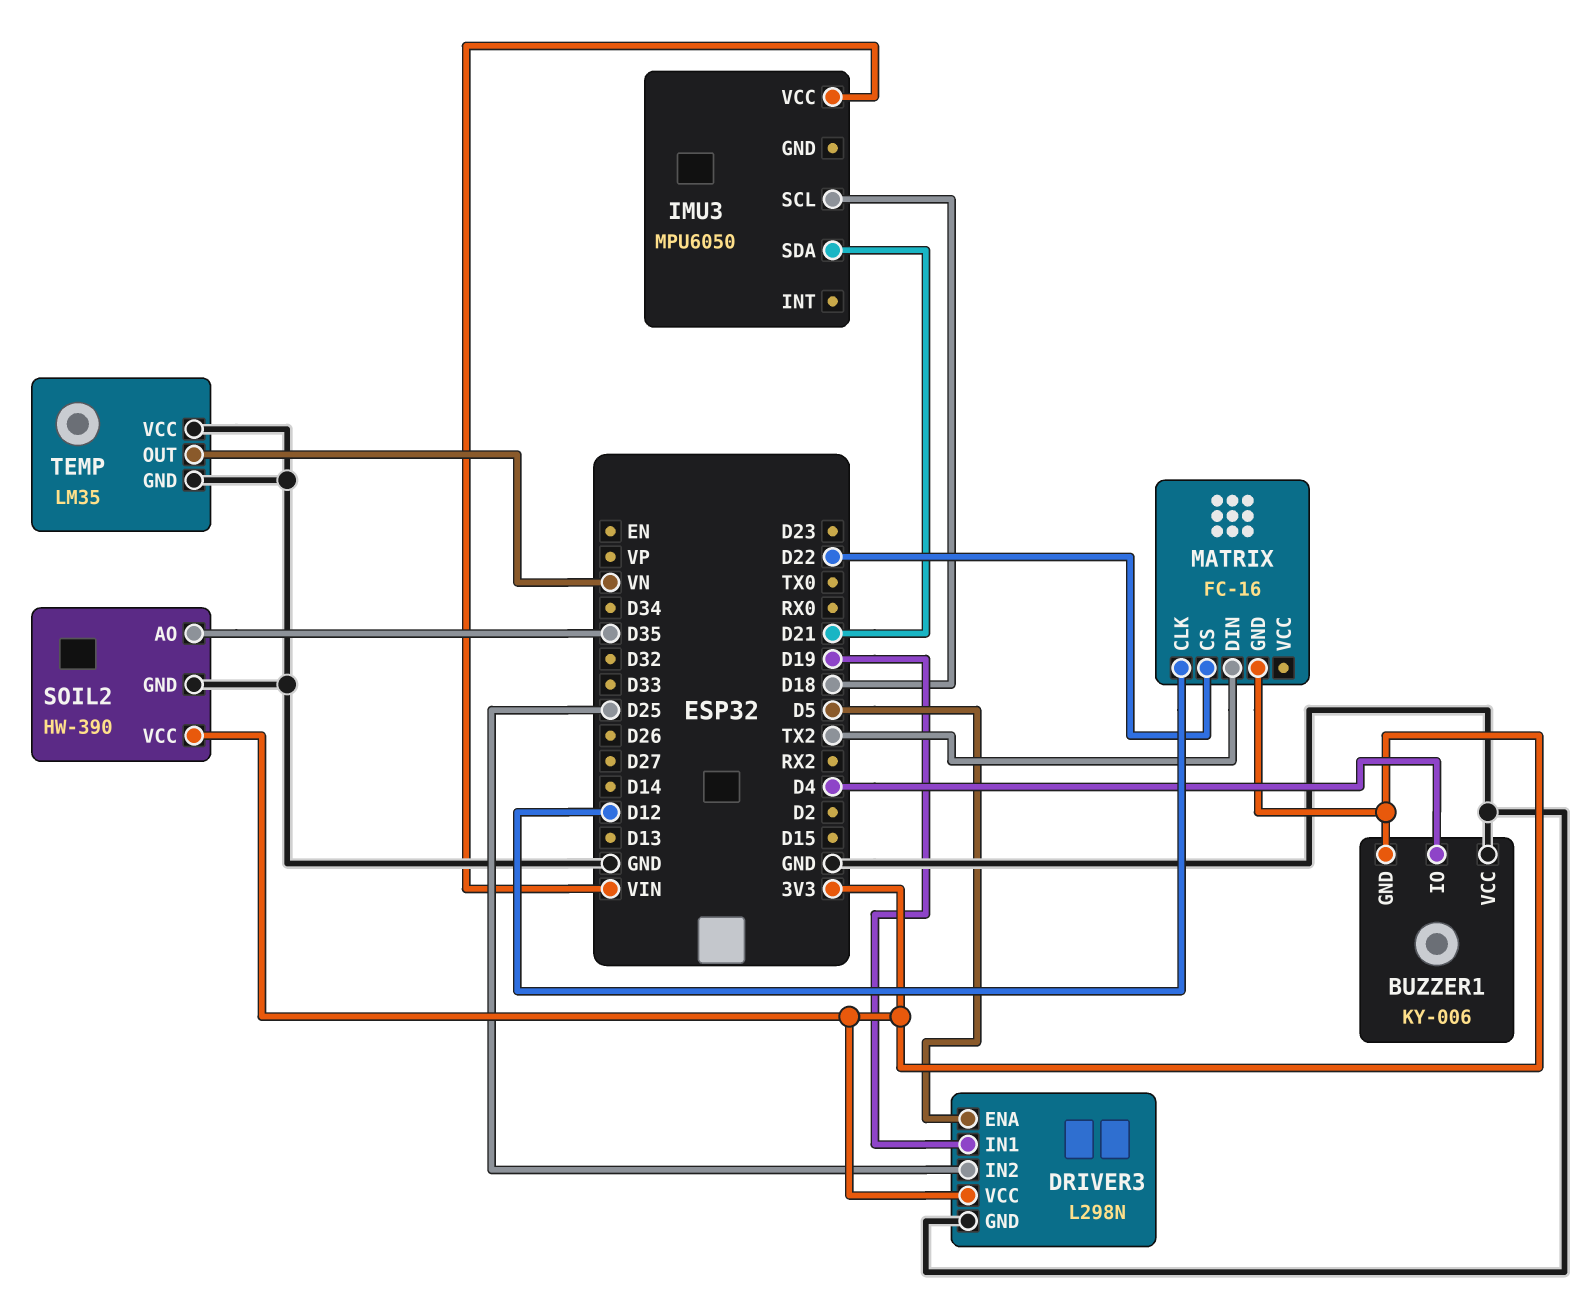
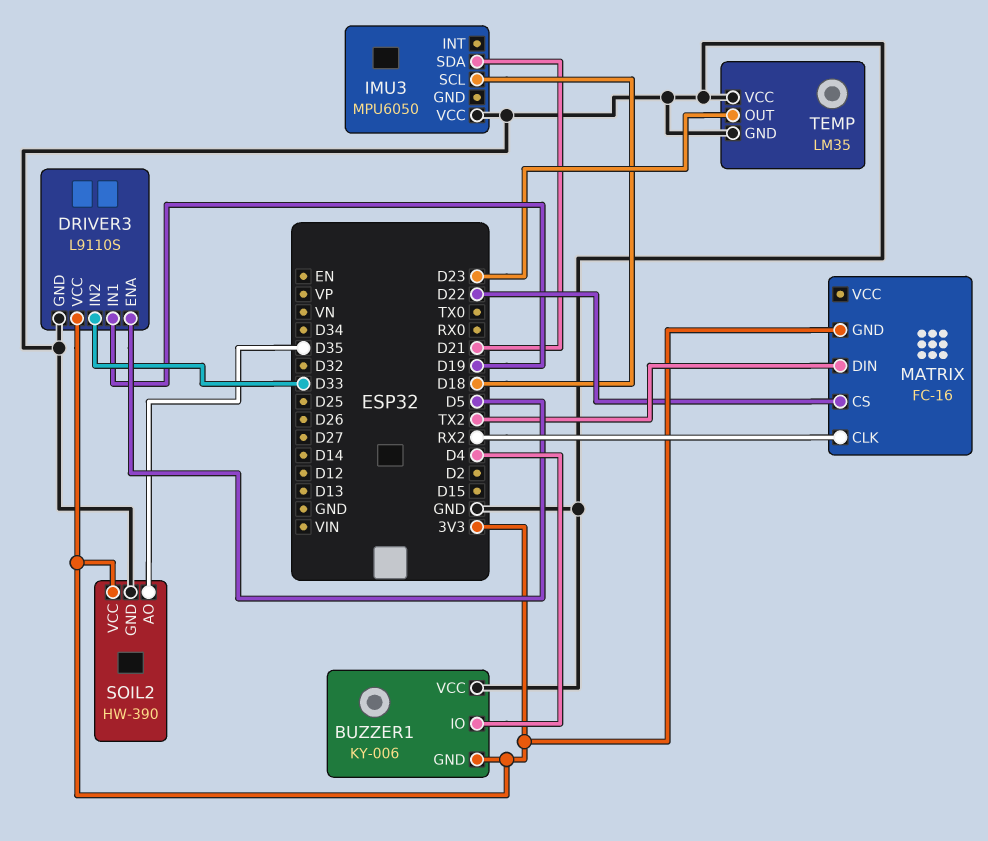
DRIVER3: L298N -> L9110S
DRIVER3 pin IN2: D25 -> D33
IMU3 pin VCC: VIN -> GND
MATRIX pin CLK: D12 -> RX2
TEMP pin OUT: VN -> D23

